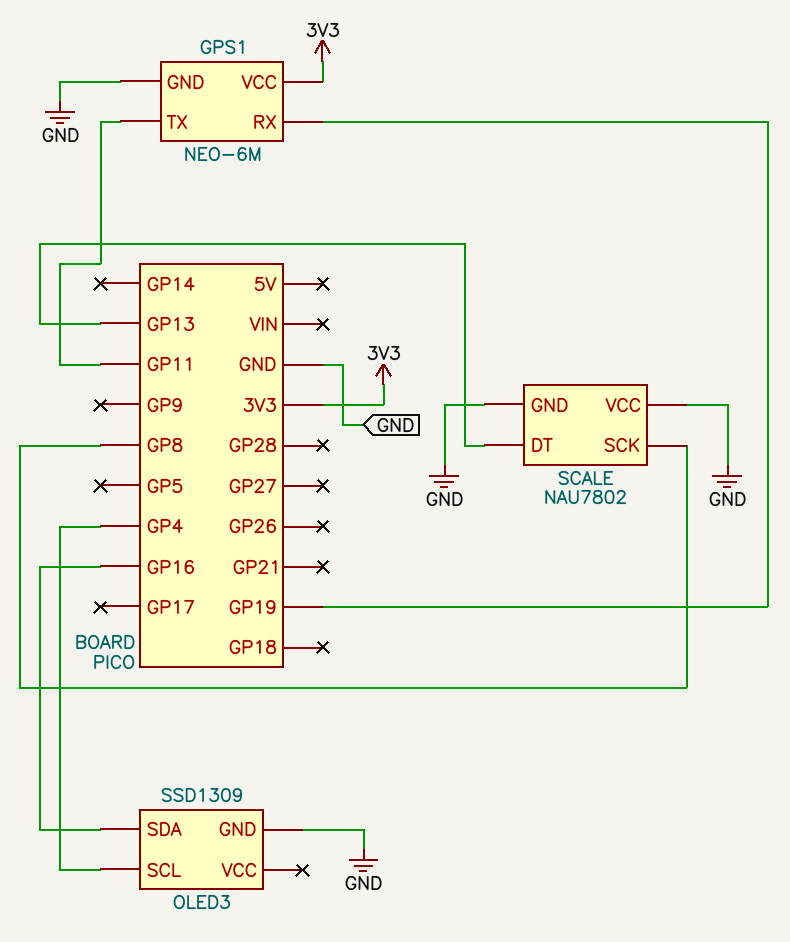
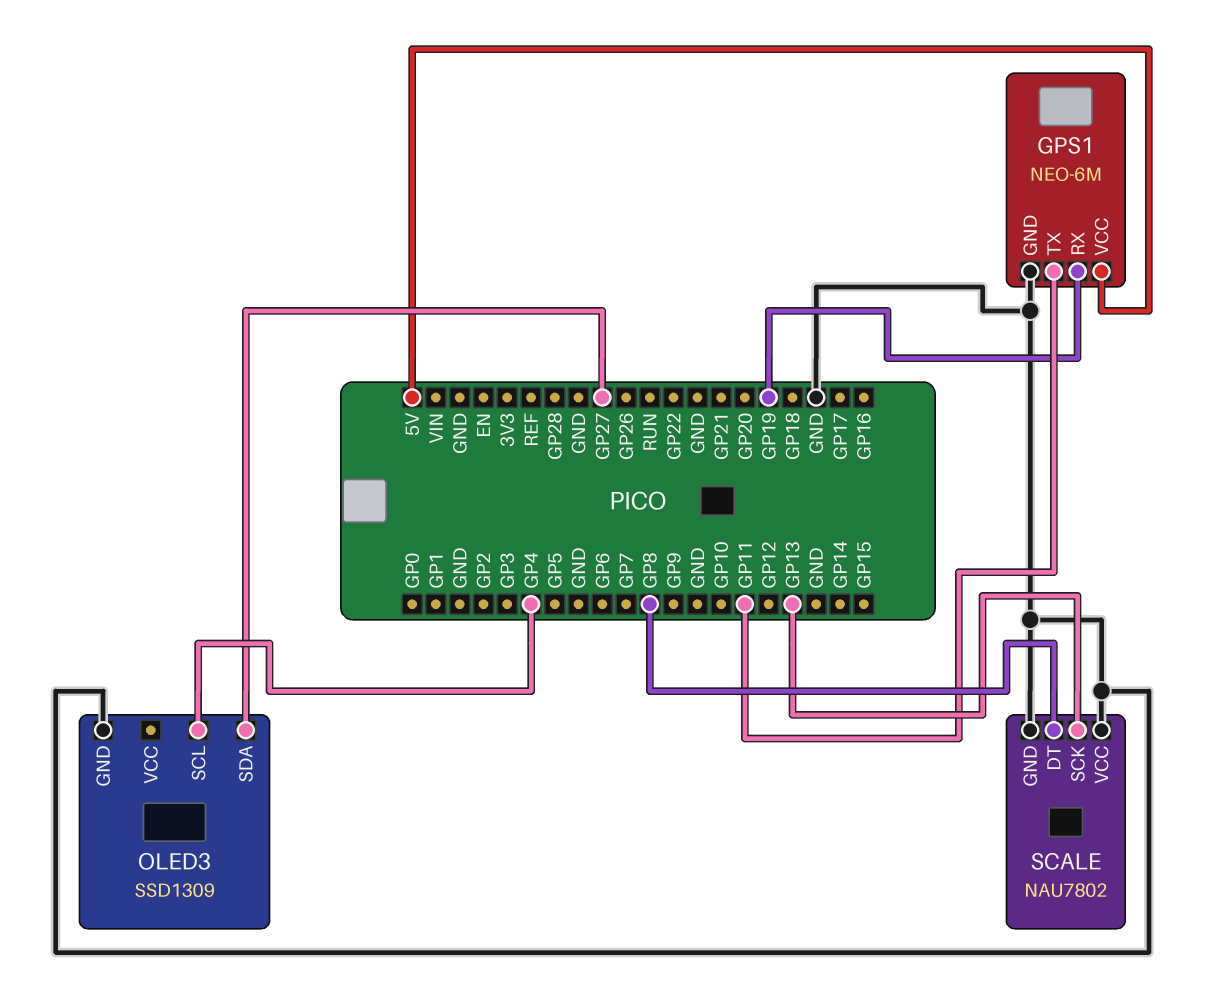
GPS1 pin VCC: 3V3 -> 5V
OLED3 pin SDA: GP16 -> GP27
SCALE pin DT: GP13 -> GP8
SCALE pin SCK: GP8 -> GP13

